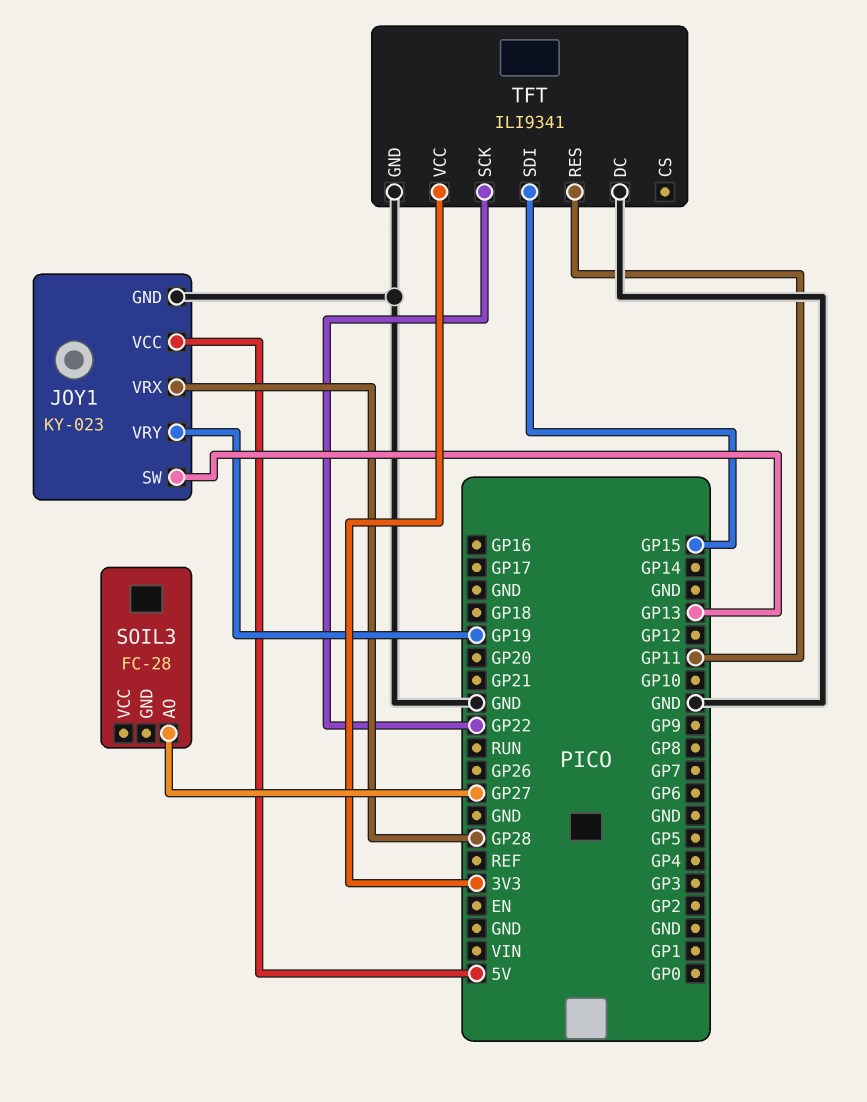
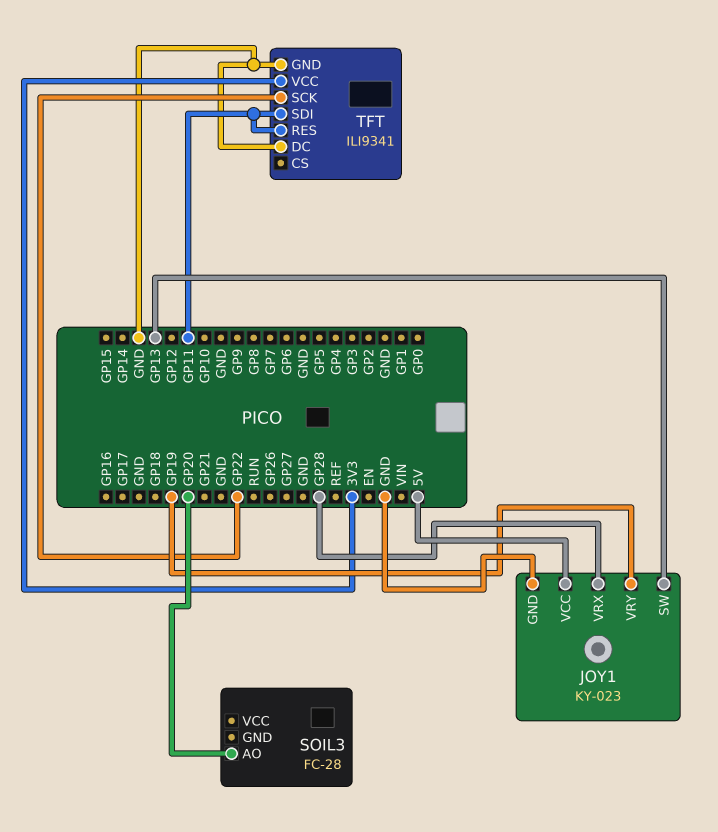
SOIL3 pin AO: GP27 -> GP20
TFT pin SDI: GP15 -> GP11

